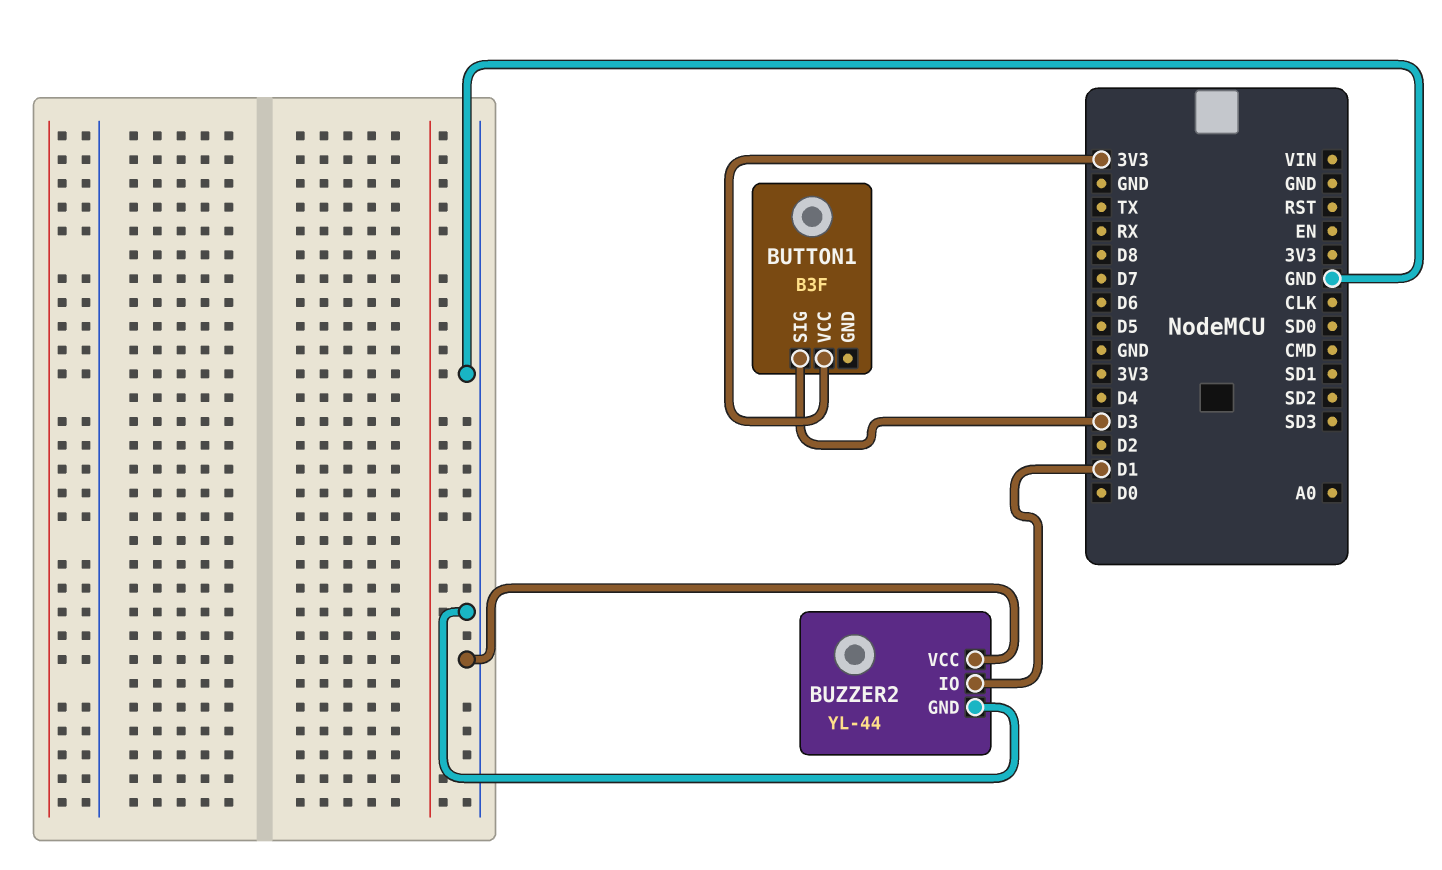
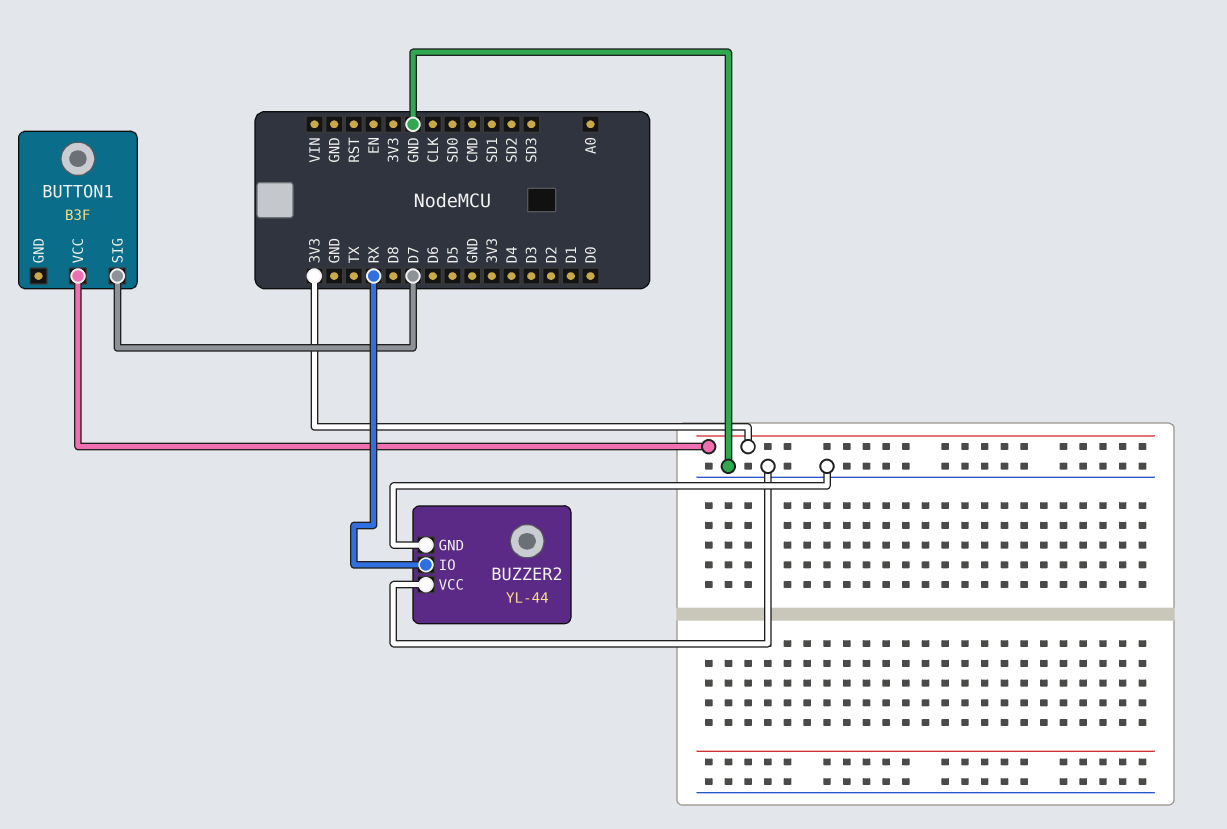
BUTTON1 pin SIG: D3 -> D7
BUZZER2 pin IO: D1 -> RX

